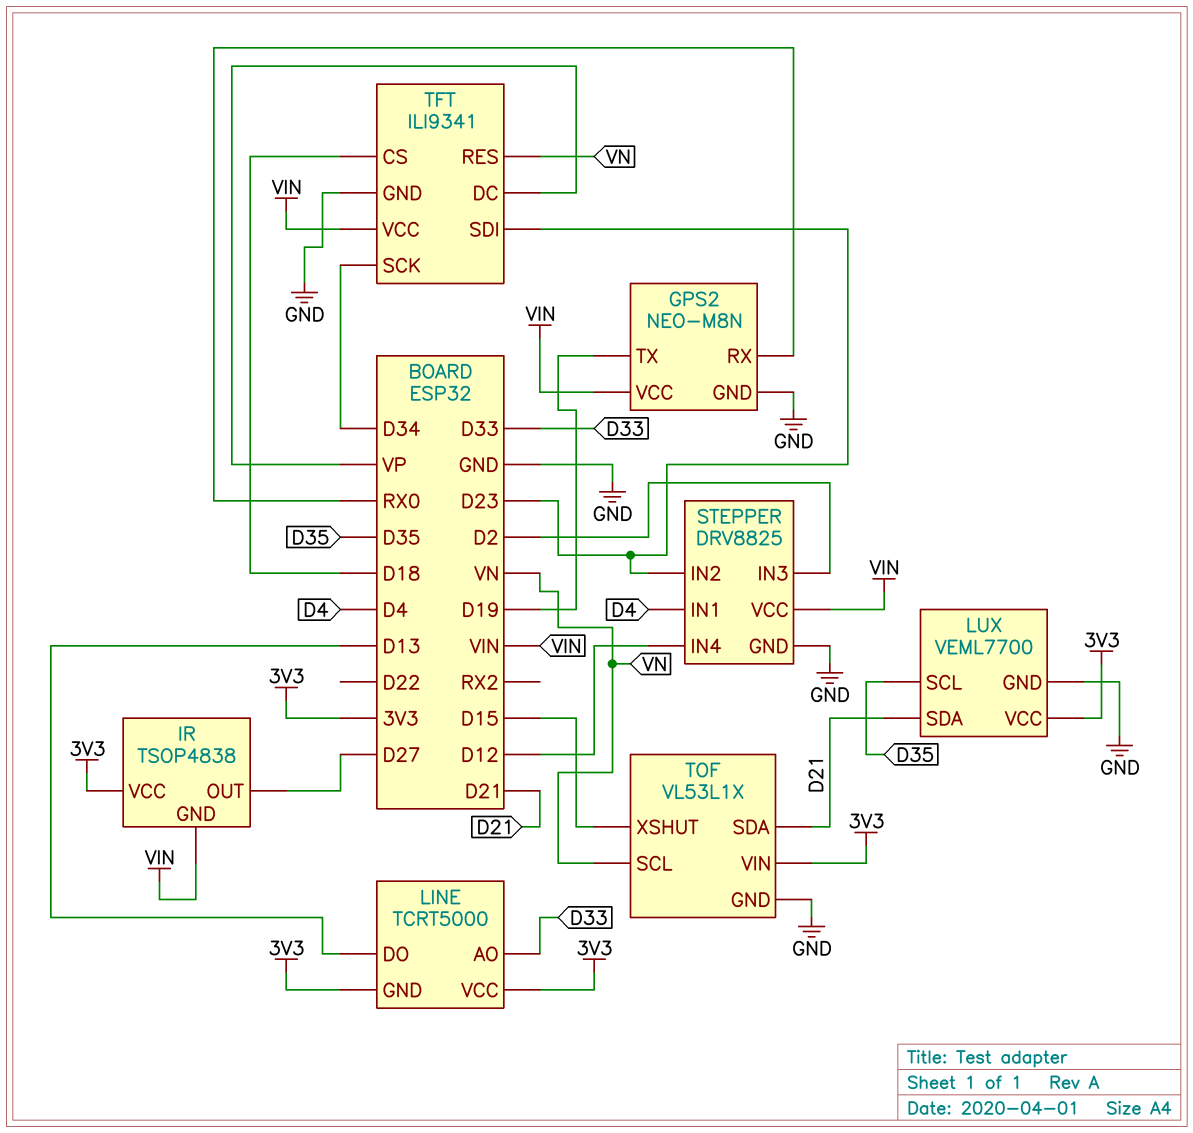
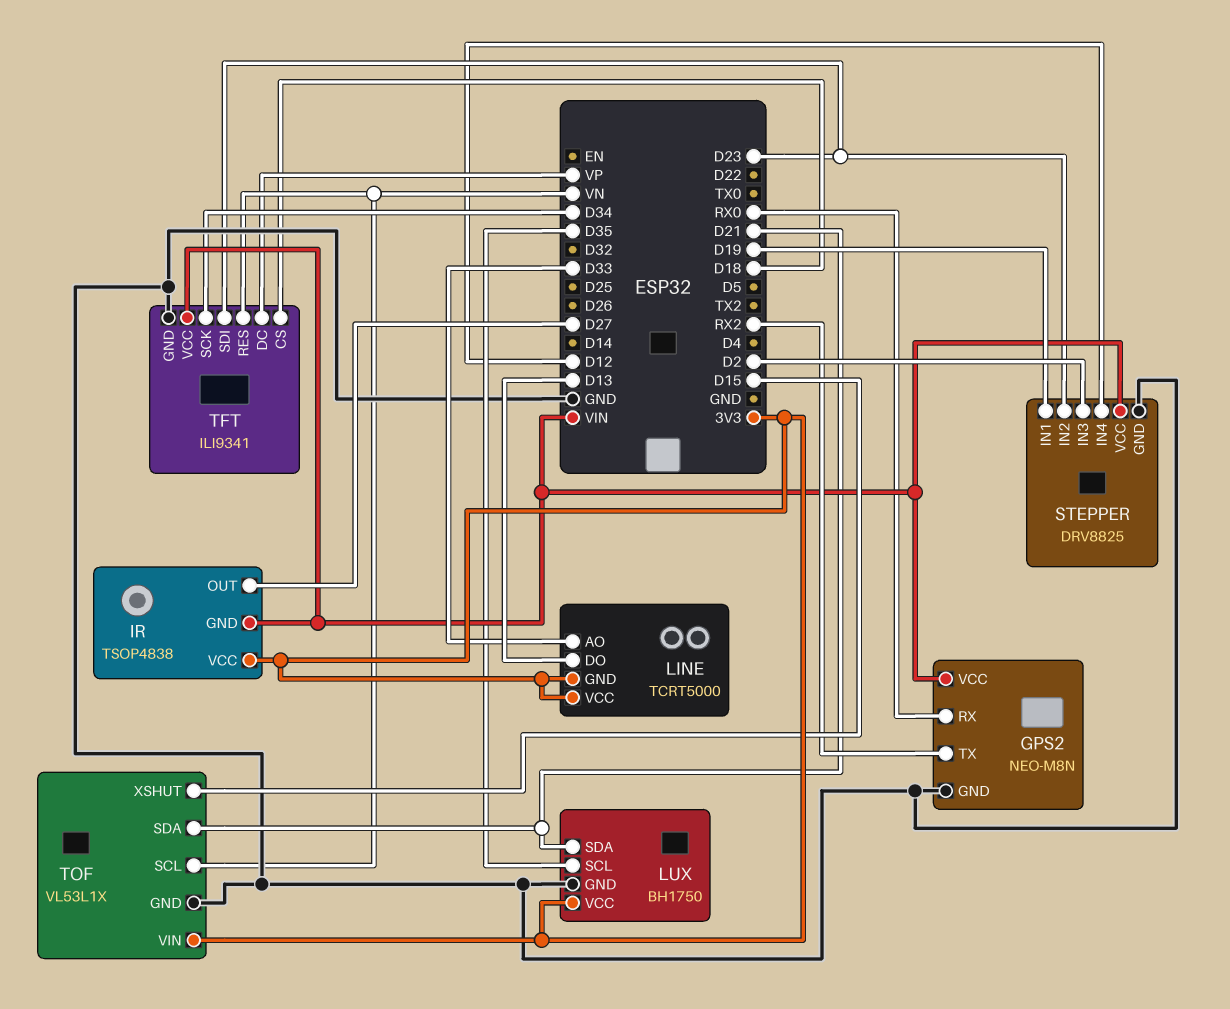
GPS2 pin TX: D19 -> RX2
LUX: VEML7700 -> BH1750
STEPPER pin IN1: D4 -> D19

